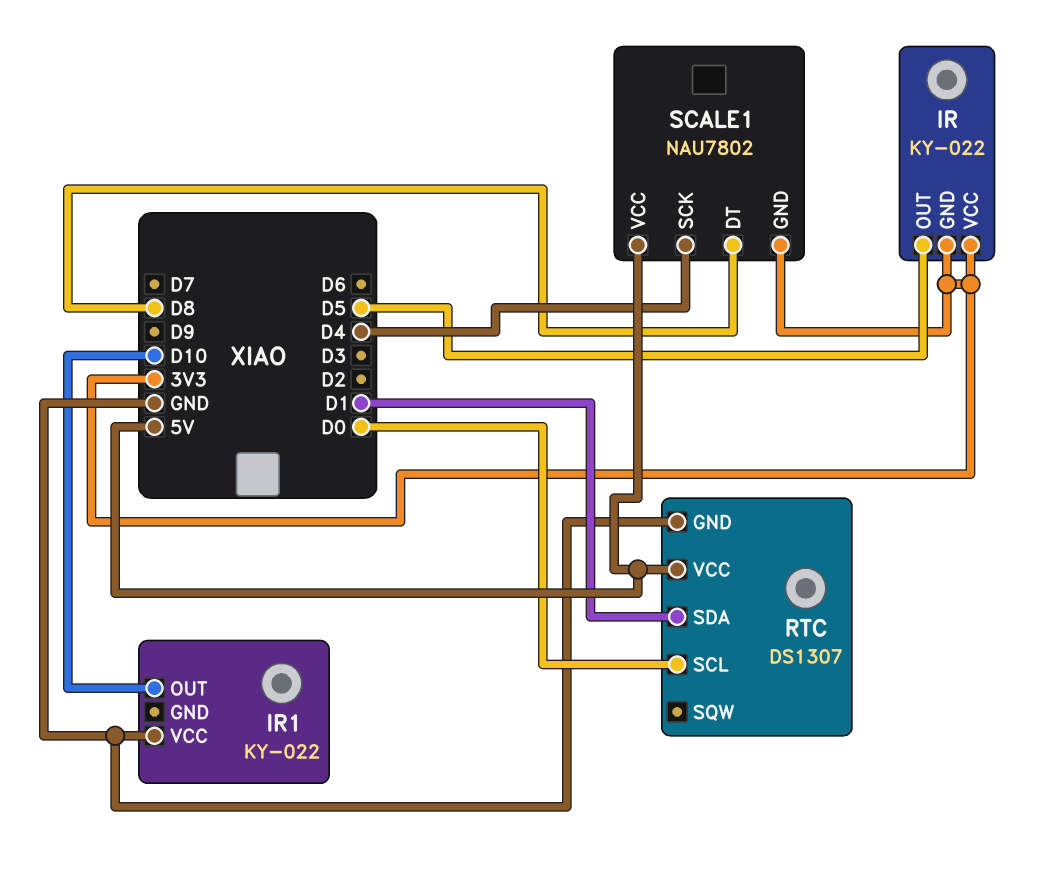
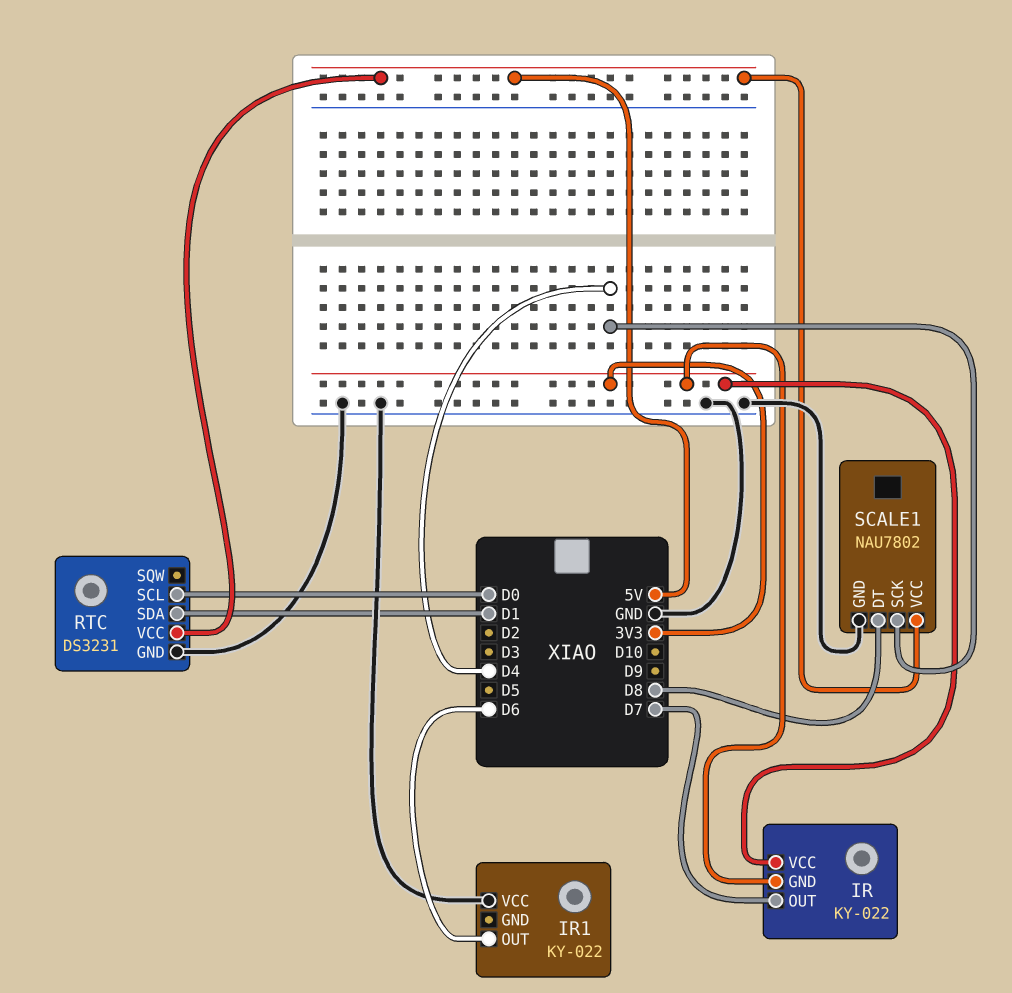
IR pin OUT: D5 -> D7
IR1 pin OUT: D10 -> D6
RTC: DS1307 -> DS3231
SCALE1 pin GND: 3V3 -> GND

